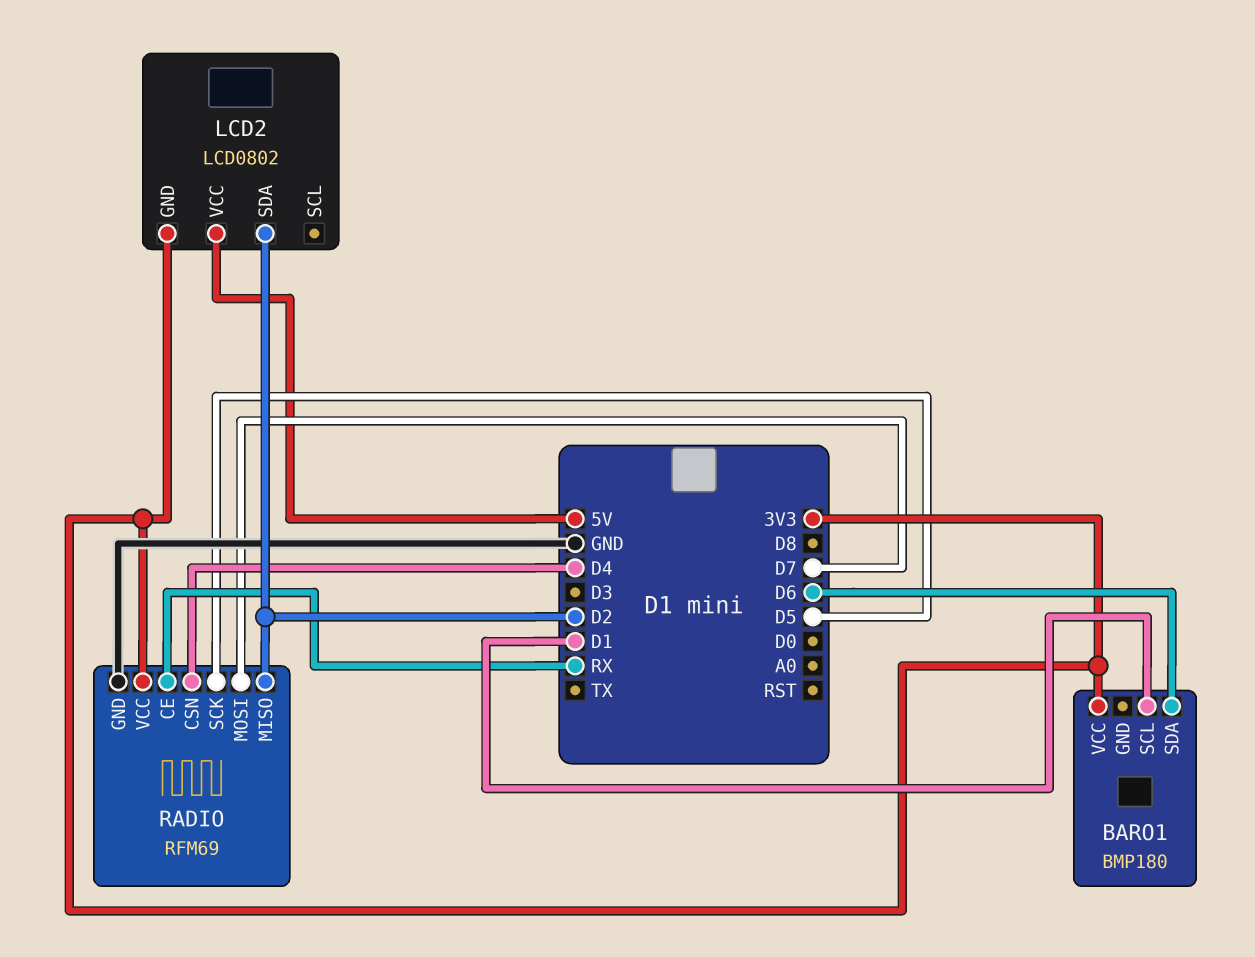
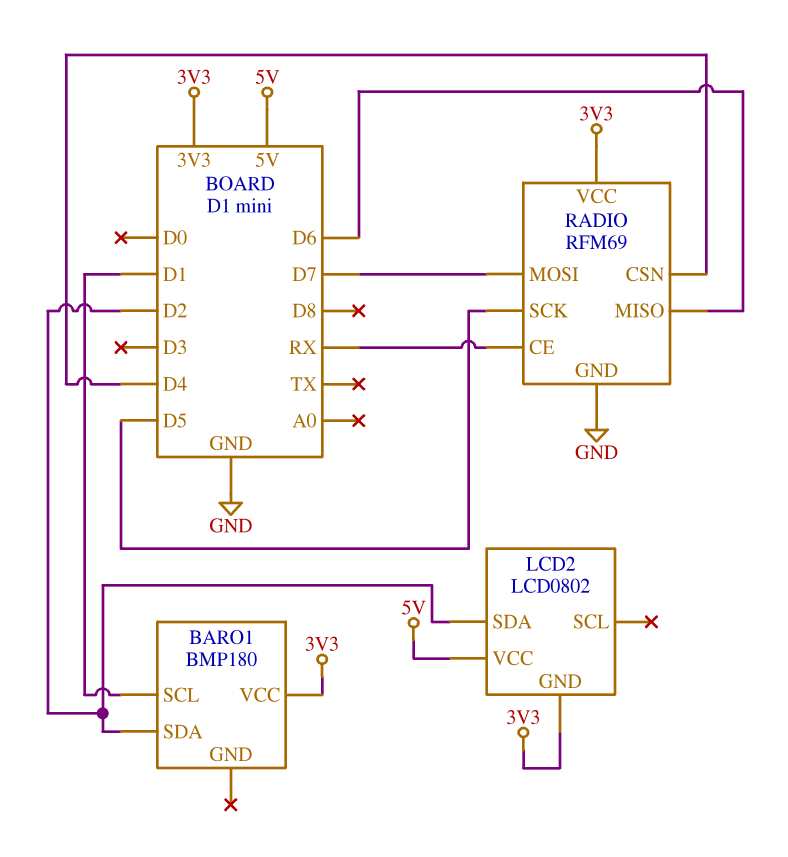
BARO1 pin SDA: D6 -> D2
RADIO pin MISO: D2 -> D6

